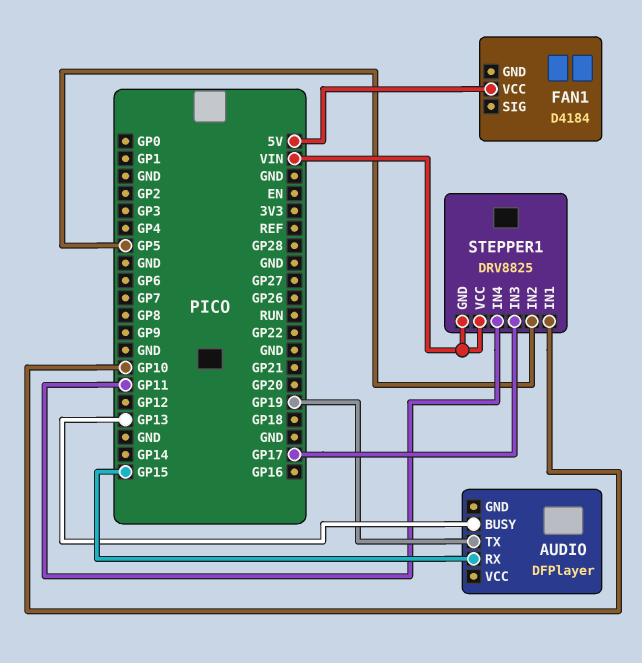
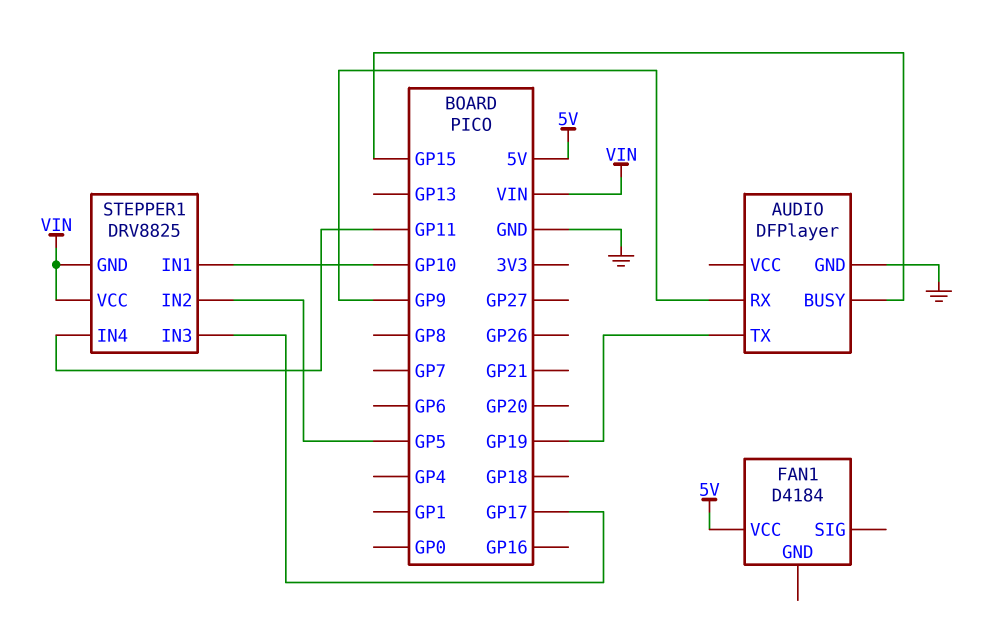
AUDIO pin BUSY: GP13 -> GP15
AUDIO pin GND: none -> GND
AUDIO pin RX: GP15 -> GP9

